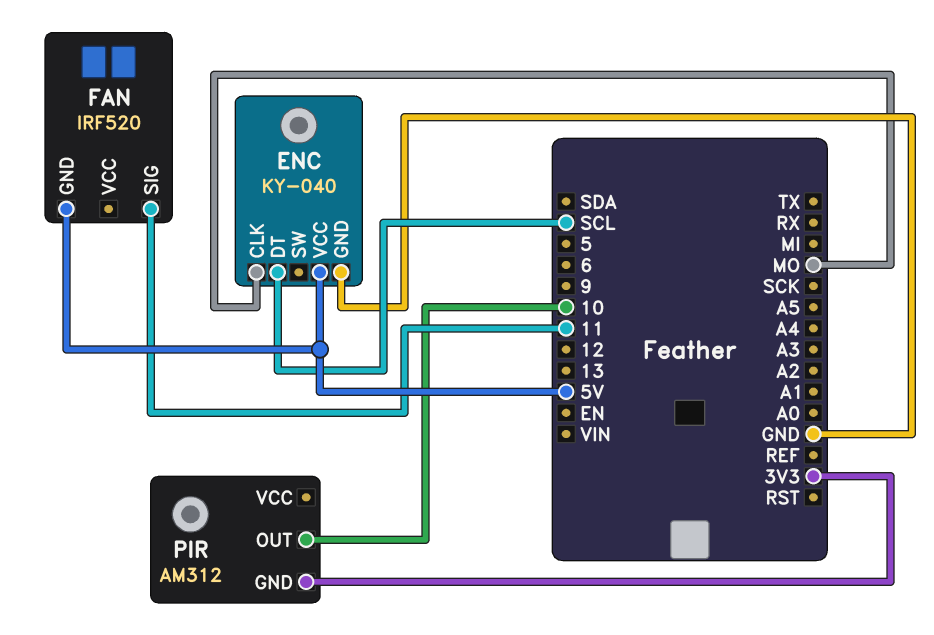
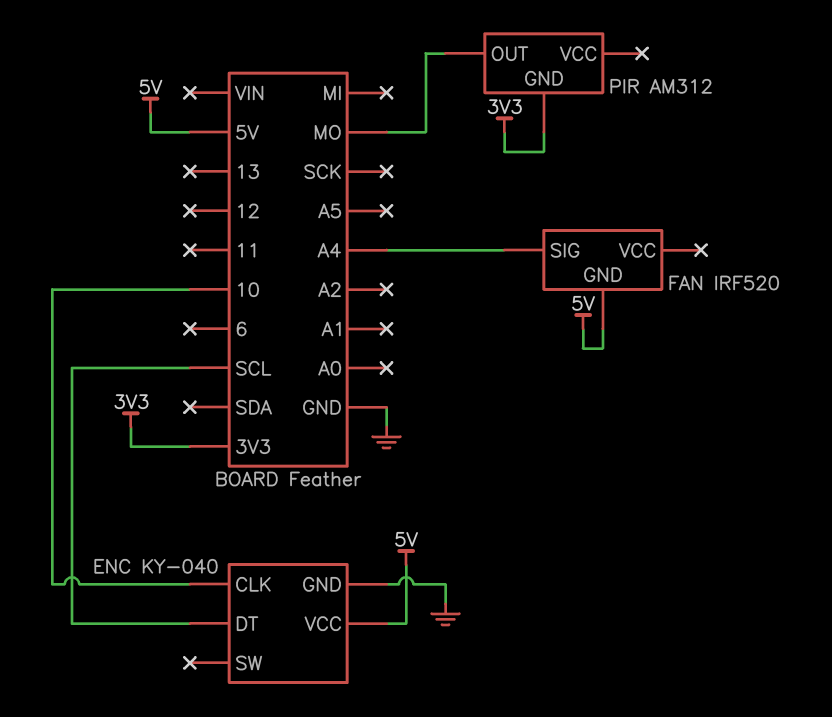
ENC pin CLK: MO -> 10
FAN pin SIG: 11 -> A4
PIR pin OUT: 10 -> MO

